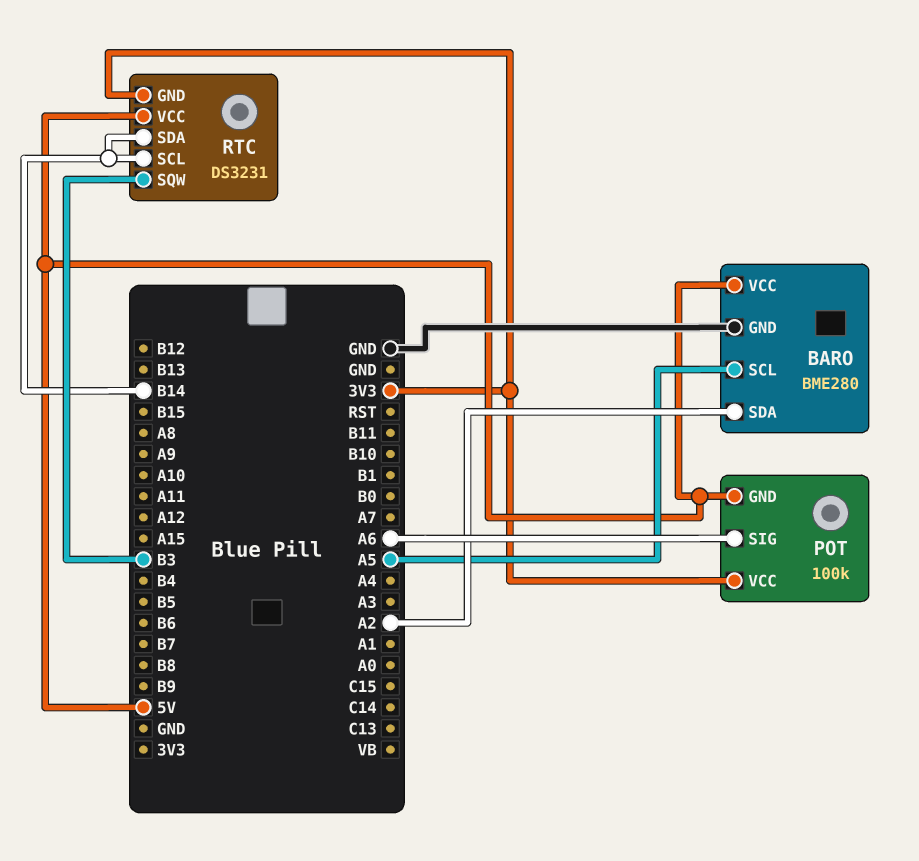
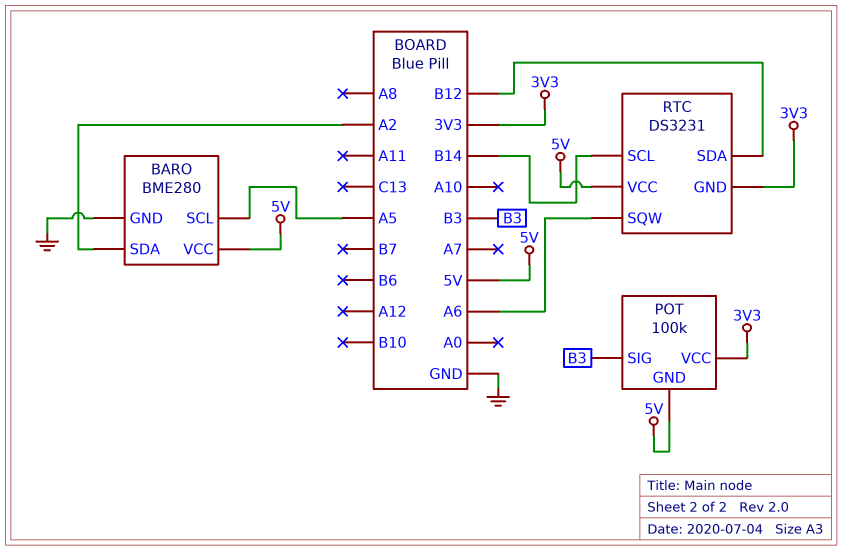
POT pin SIG: A6 -> B3
RTC pin SDA: B14 -> B12
RTC pin SQW: B3 -> A6

